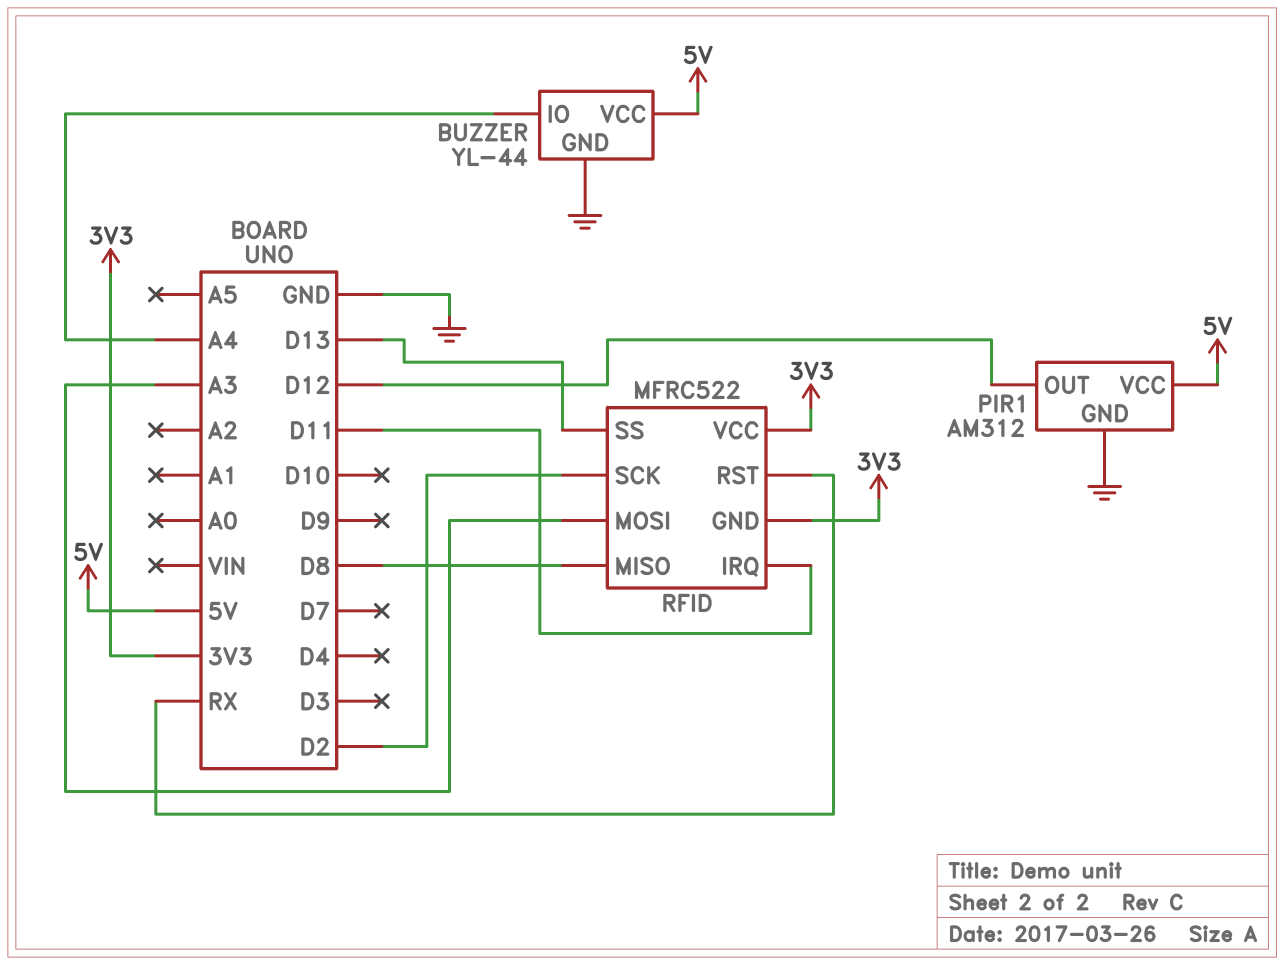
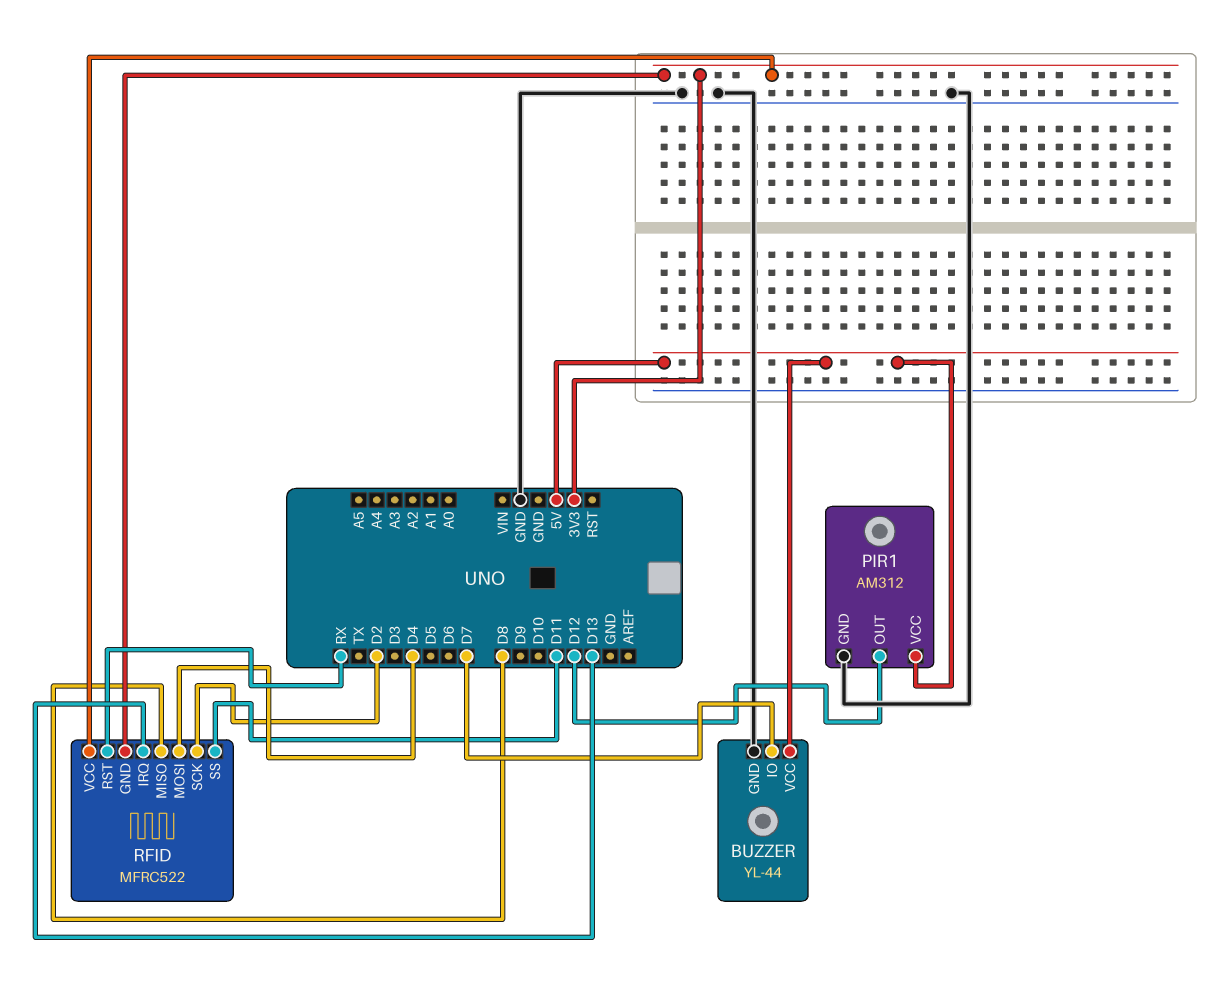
BUZZER pin IO: A4 -> D7
RFID pin IRQ: D11 -> D13
RFID pin MOSI: A3 -> D4
RFID pin SS: D13 -> D11

